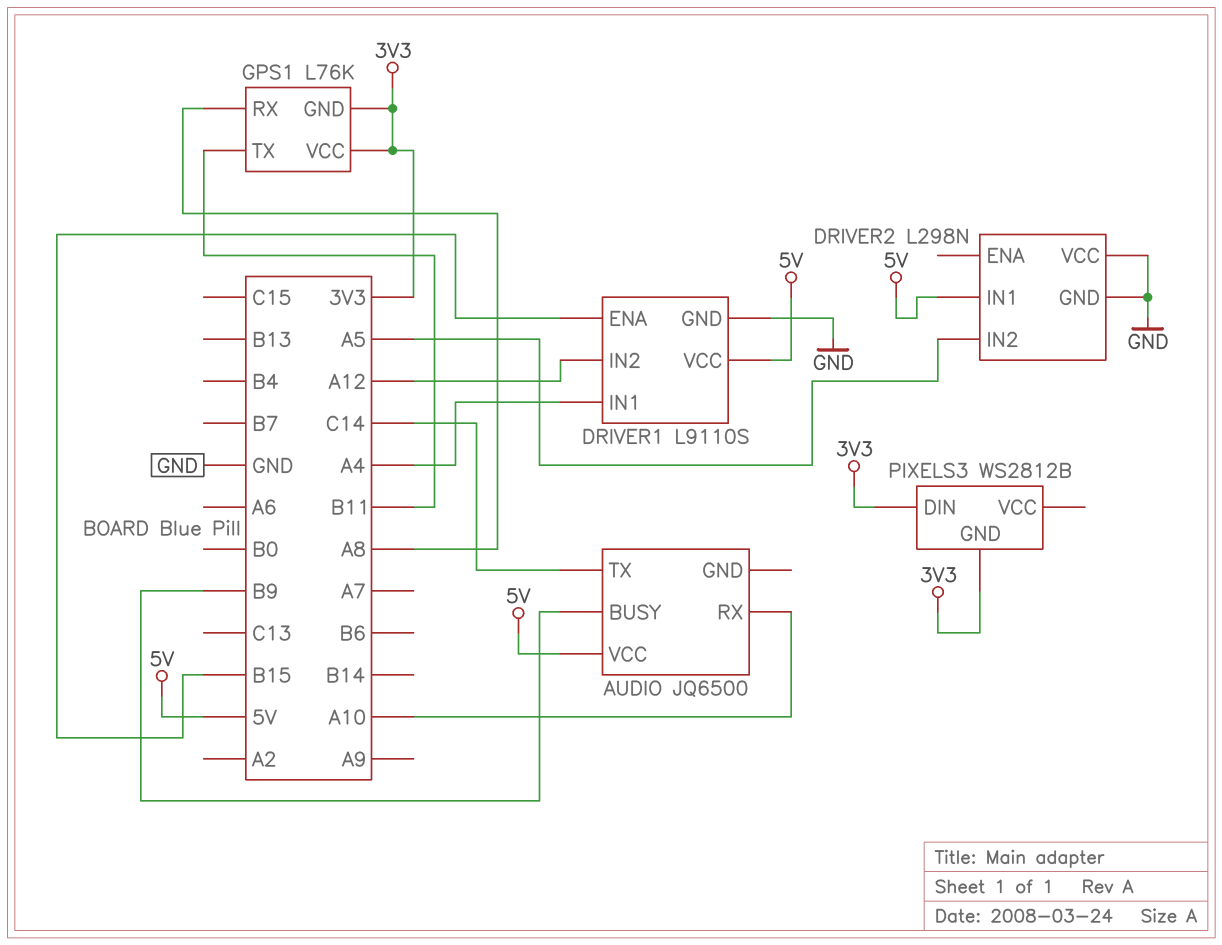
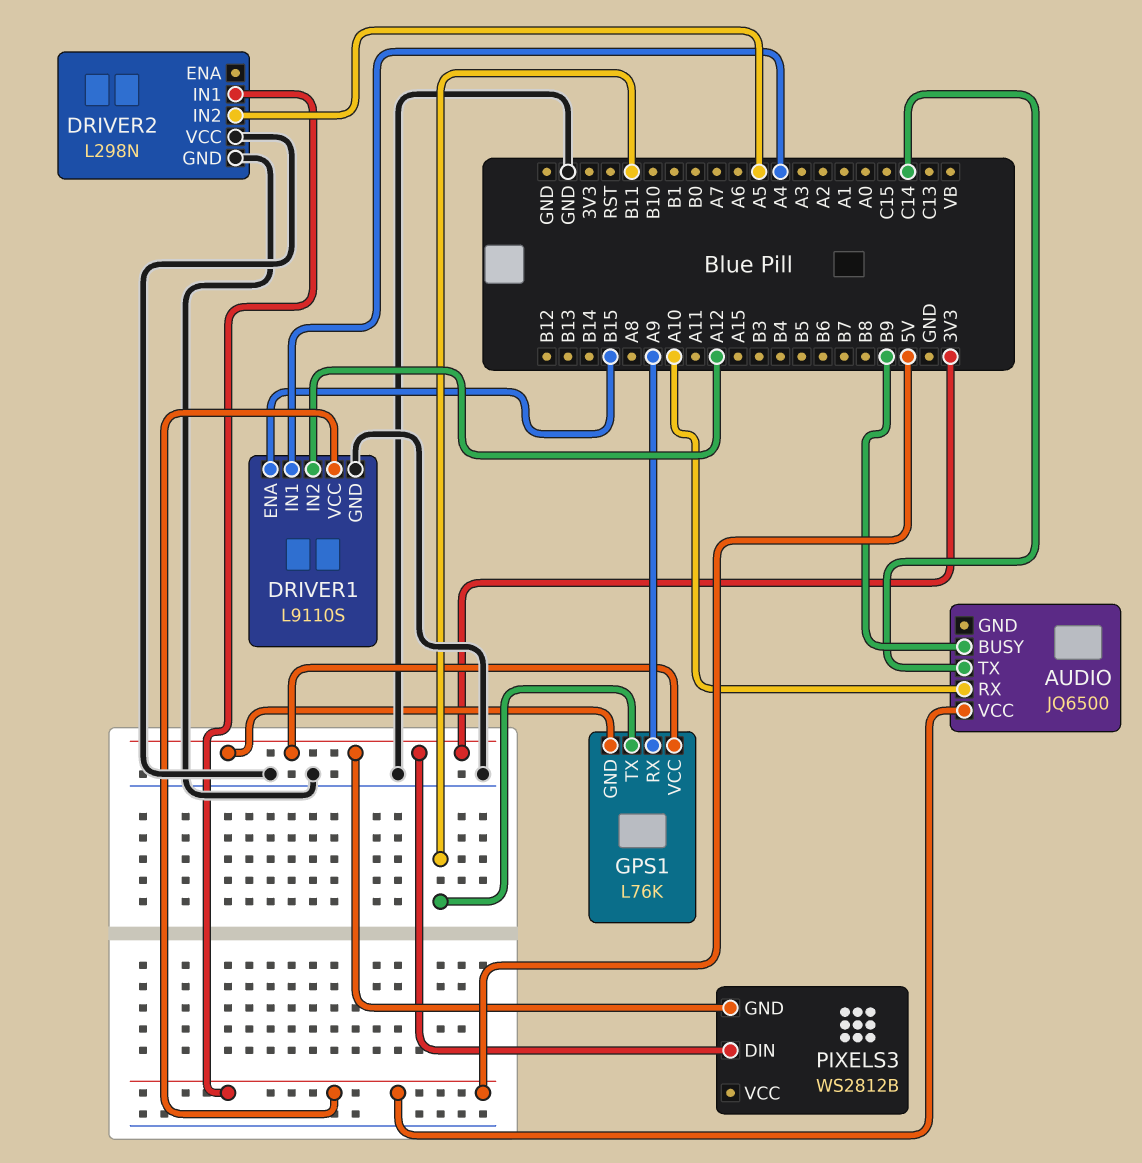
GPS1 pin RX: A8 -> A9

